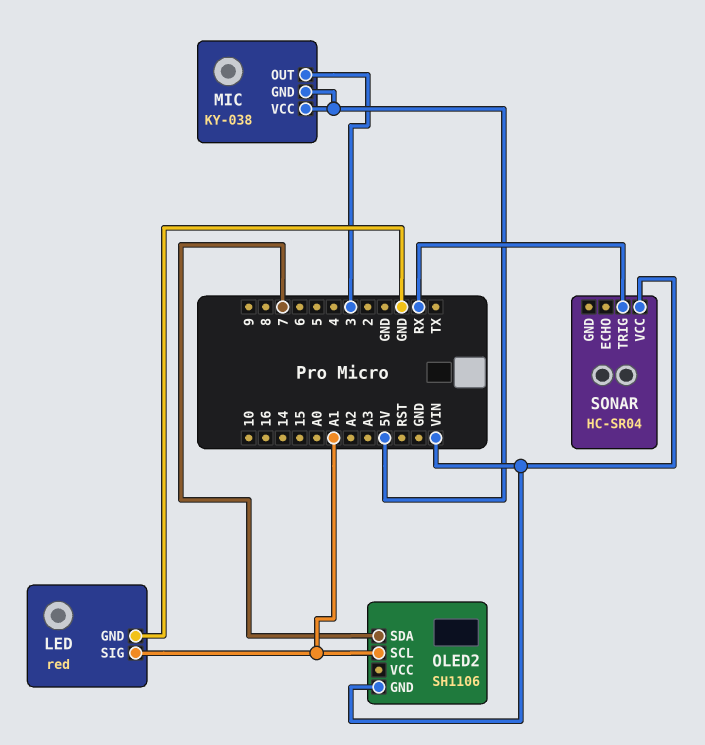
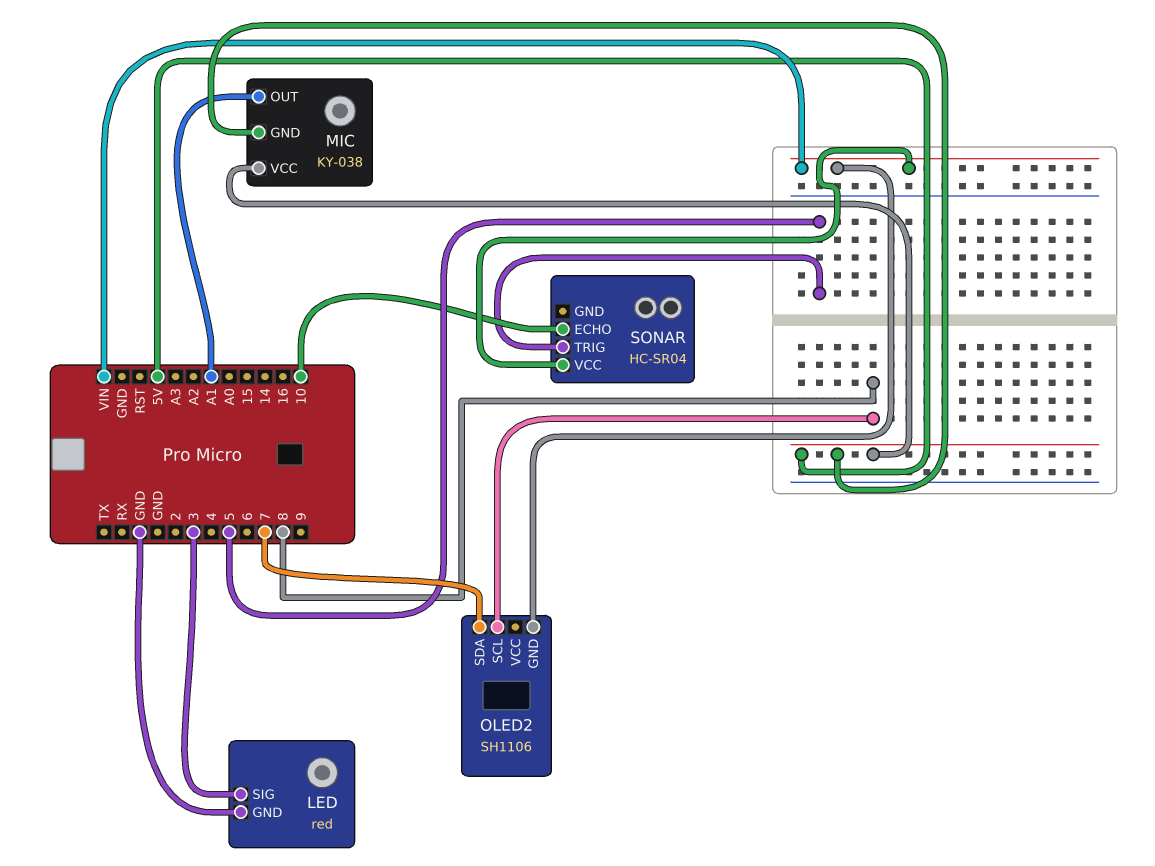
LED pin SIG: A1 -> 3
MIC pin OUT: 3 -> A1
OLED2 pin SCL: A1 -> 8
SONAR pin ECHO: none -> 10
SONAR pin TRIG: RX -> 5

